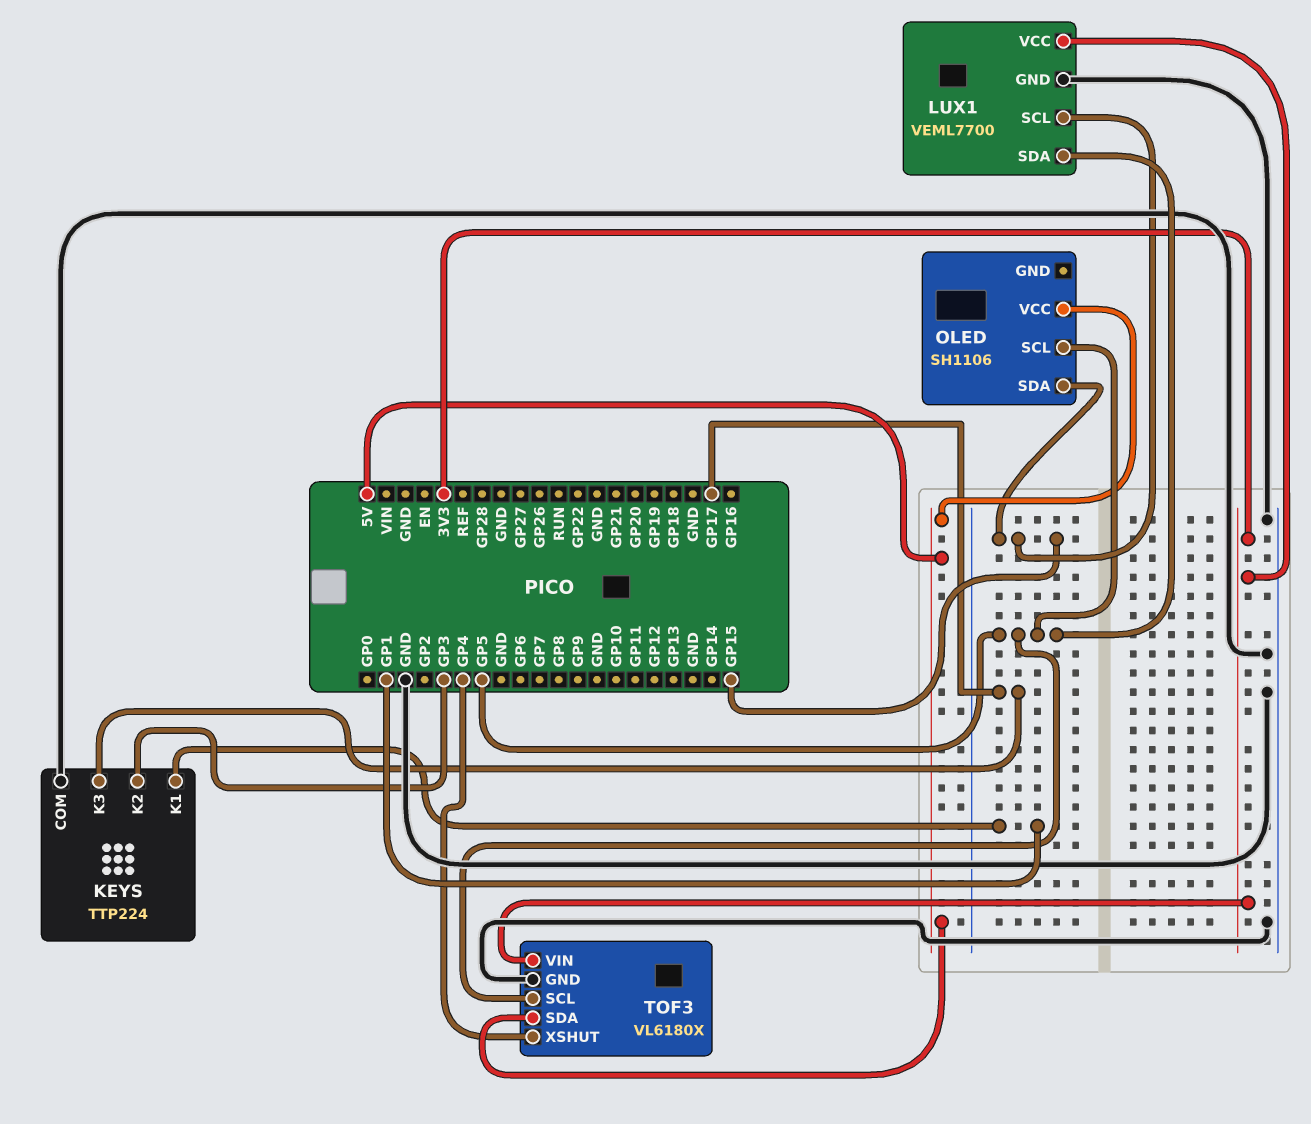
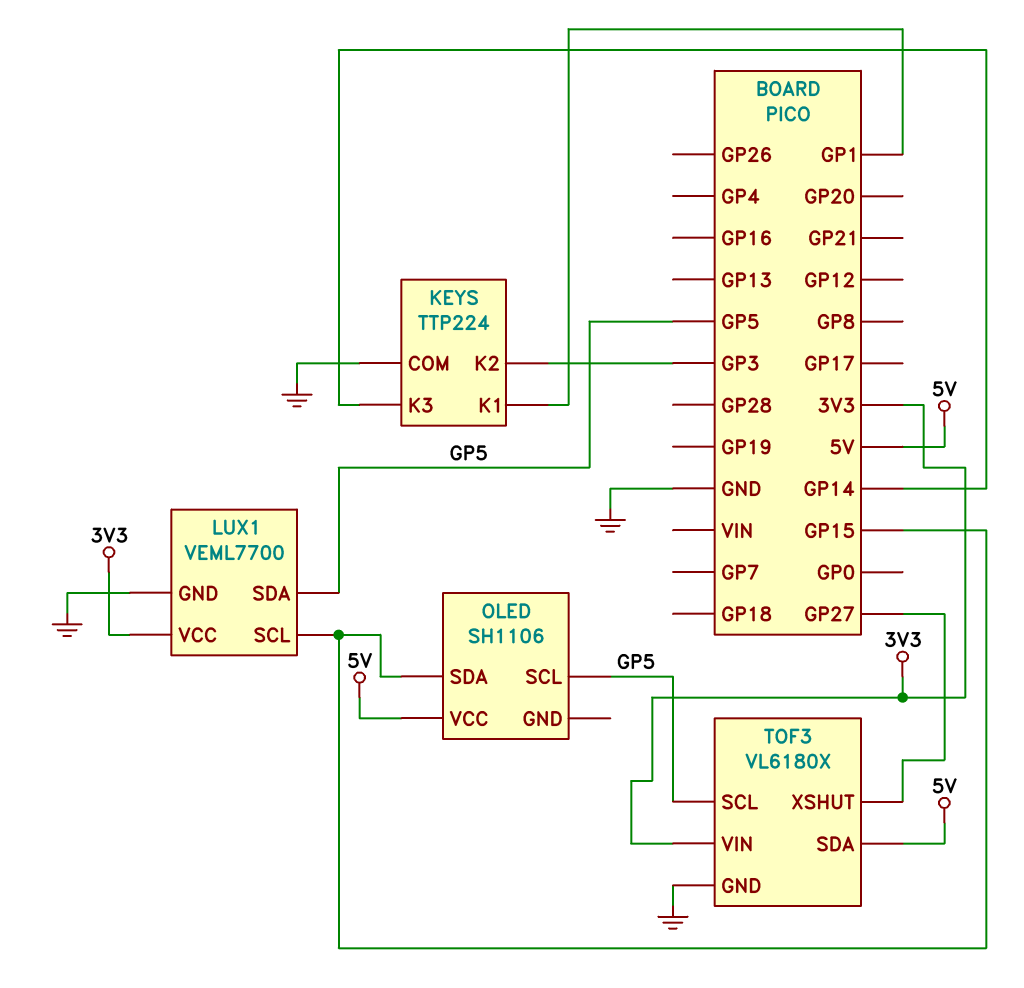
KEYS pin K3: GP17 -> GP14
TOF3 pin XSHUT: GP4 -> GP27

